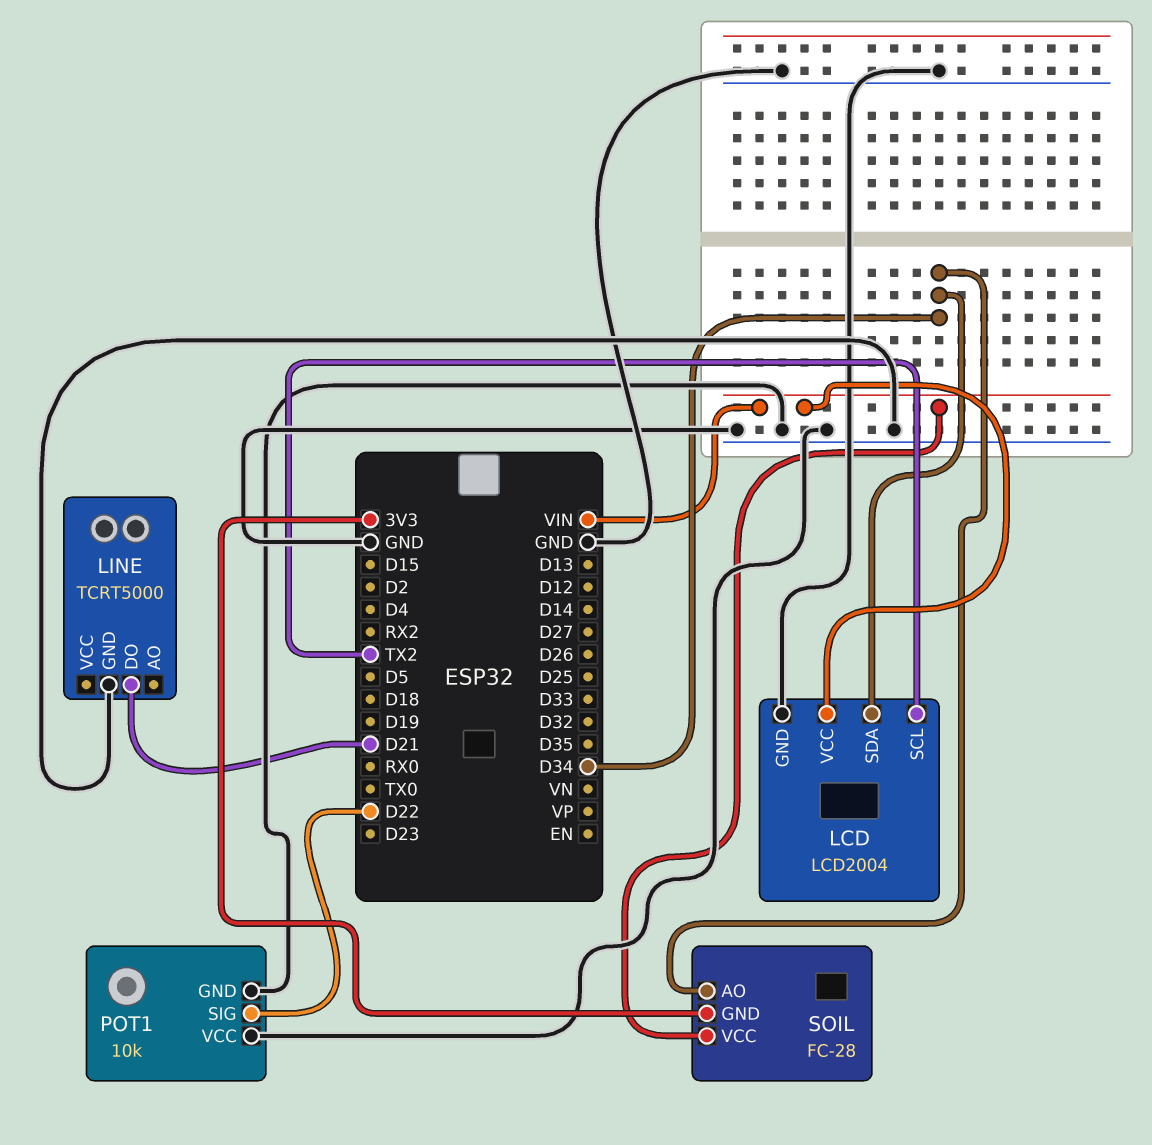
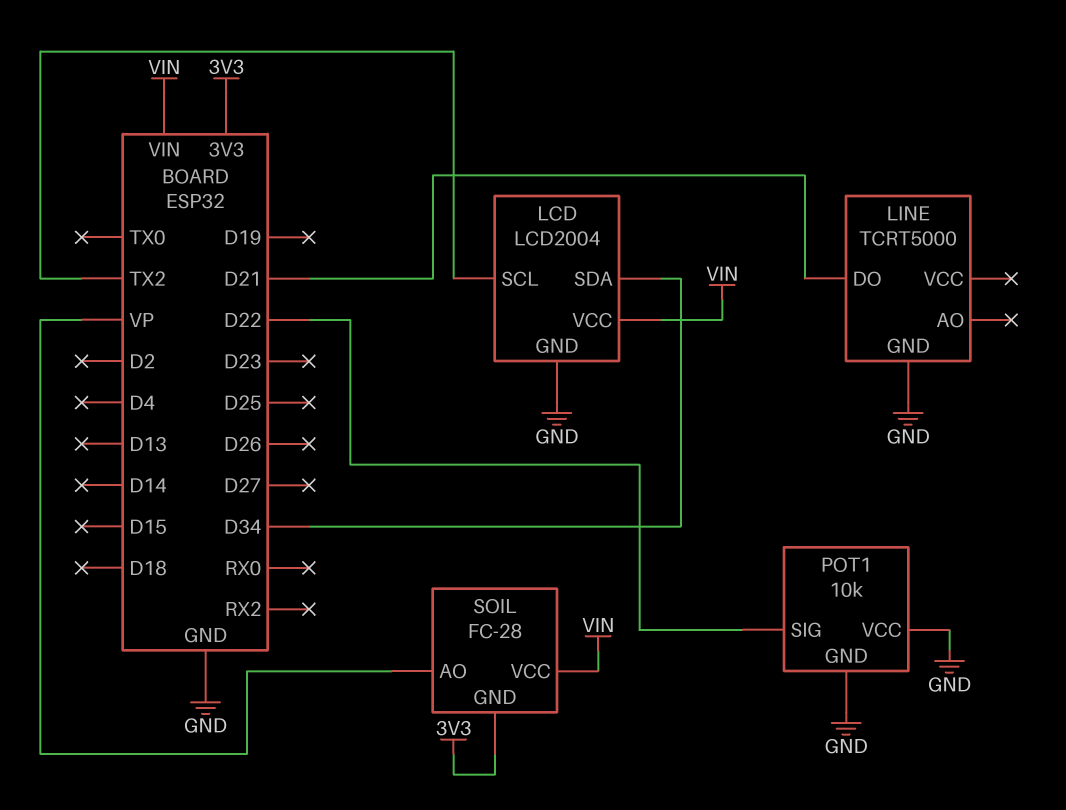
SOIL pin AO: D34 -> VP

